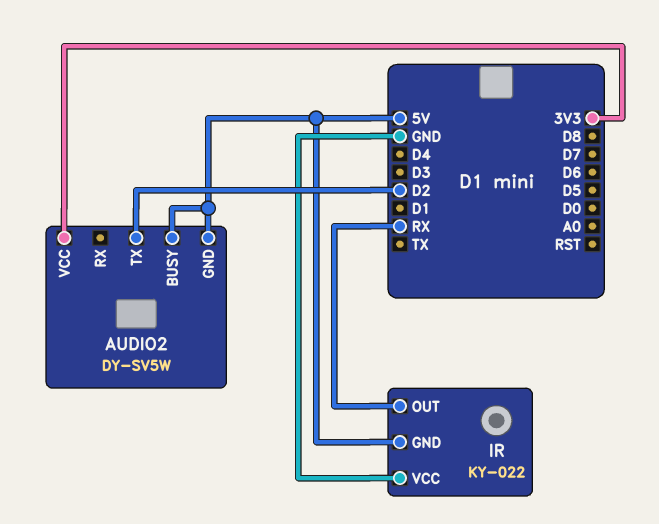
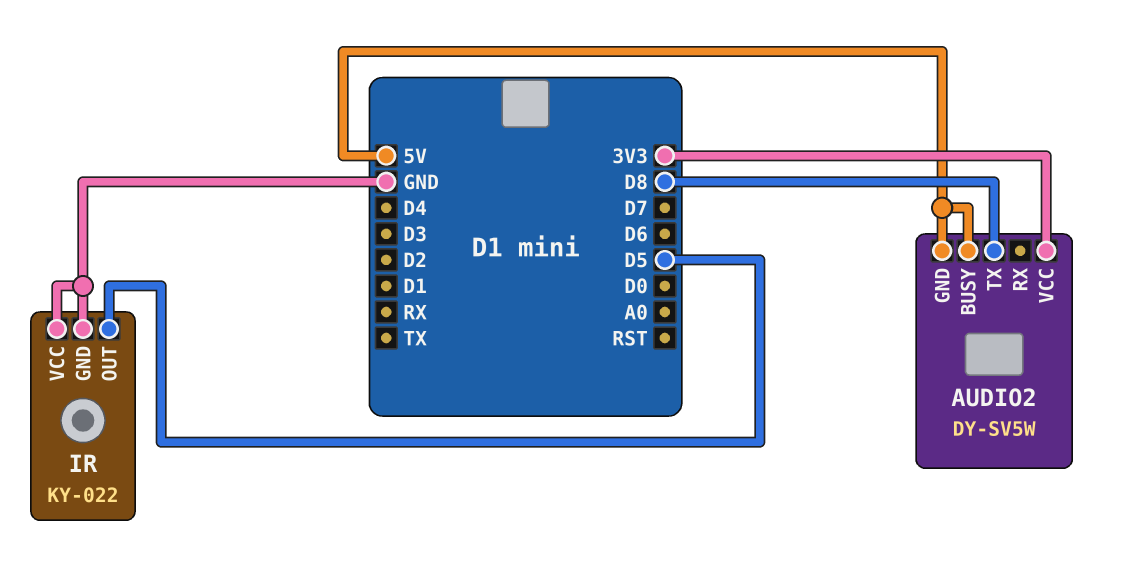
AUDIO2 pin TX: D2 -> D8
IR pin GND: 5V -> GND
IR pin OUT: RX -> D5

